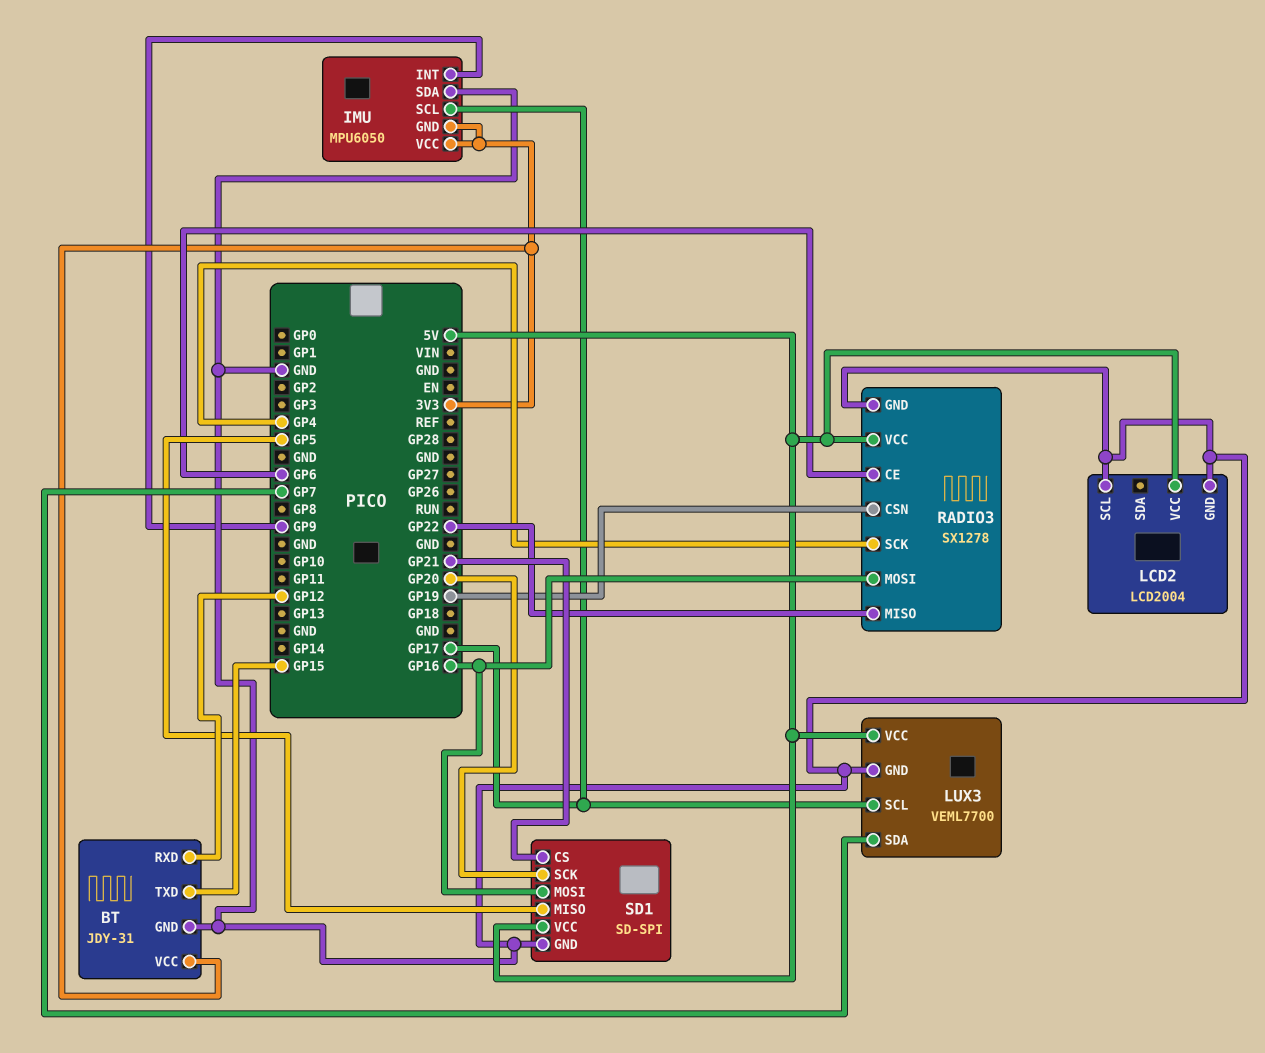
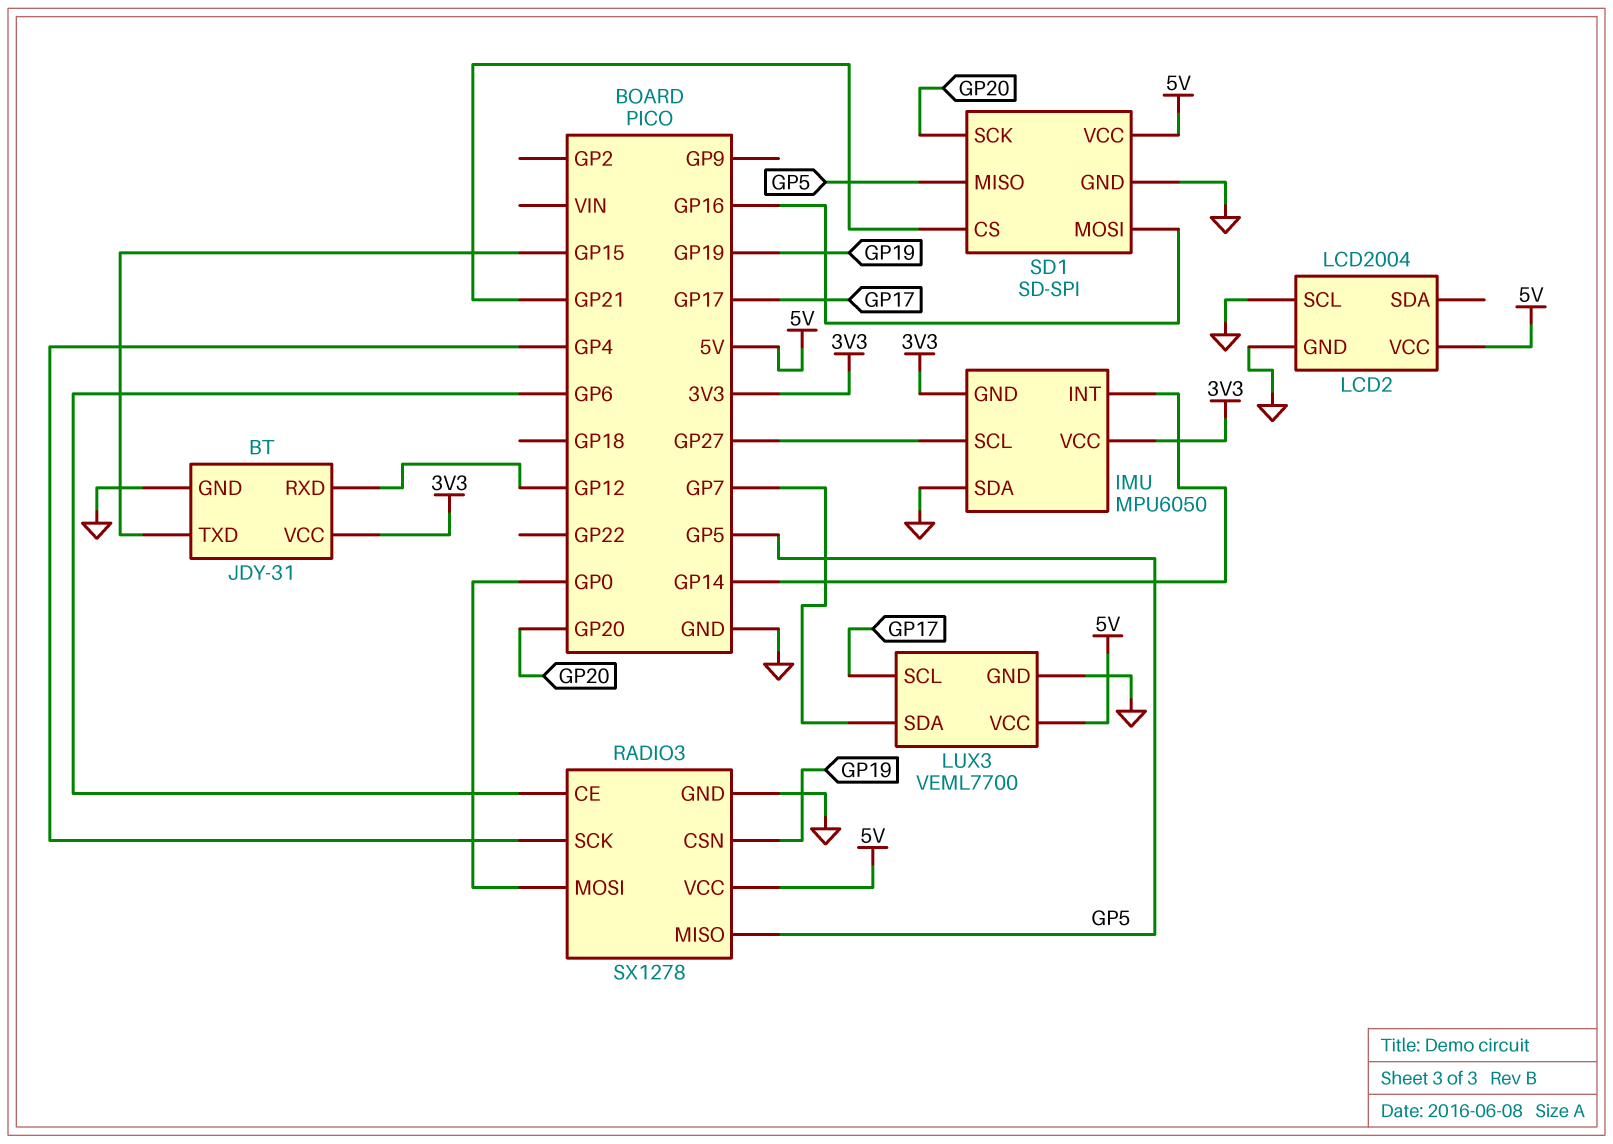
IMU pin INT: GP9 -> GP14
IMU pin SCL: GP17 -> GP27
RADIO3 pin MISO: GP22 -> GP5
RADIO3 pin MOSI: GP16 -> GP0

